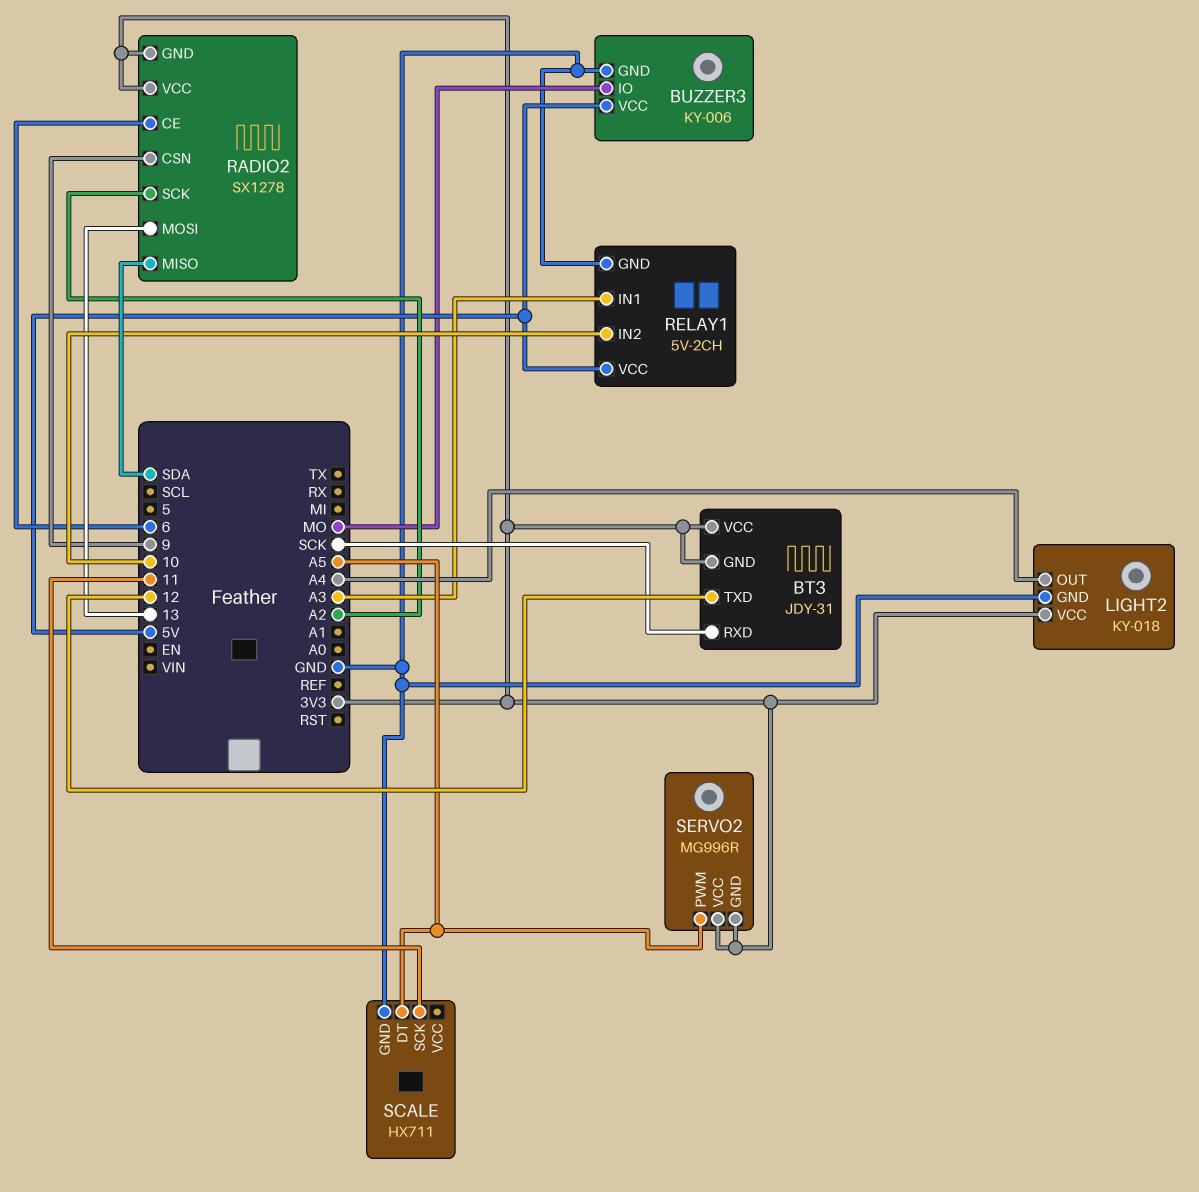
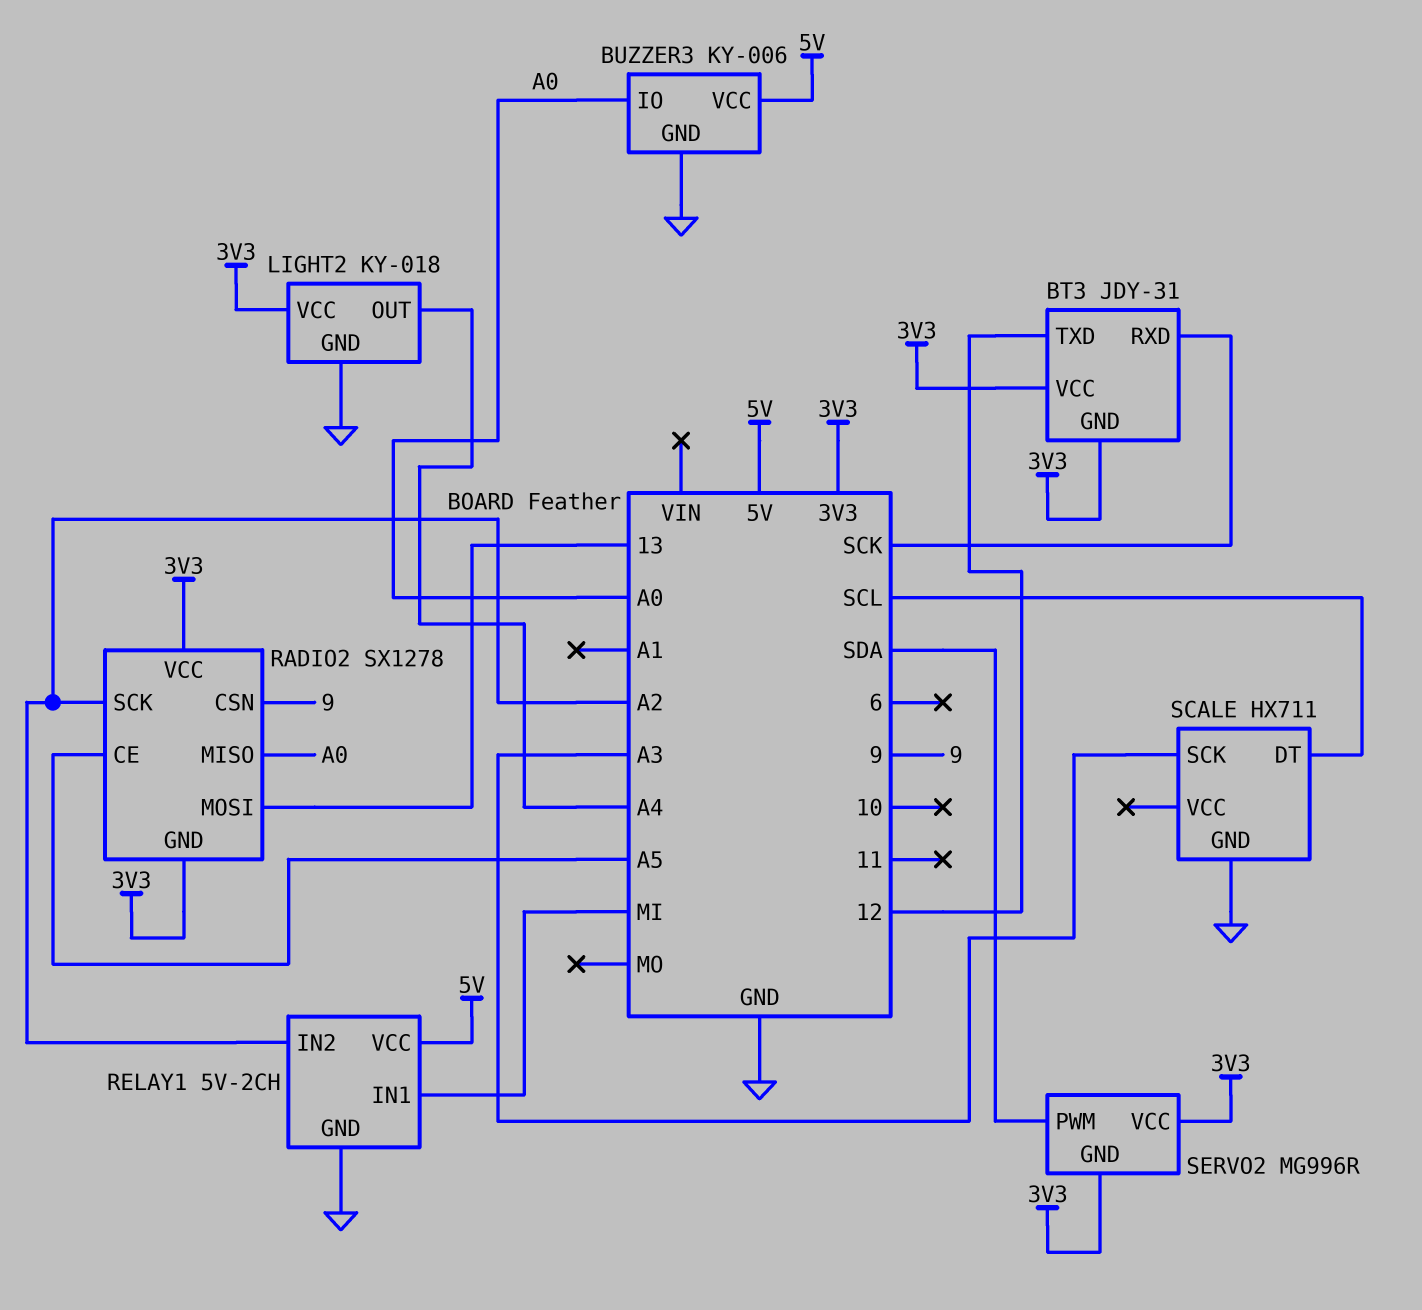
BUZZER3 pin IO: MO -> A0
RADIO2 pin CE: 6 -> A5
RADIO2 pin MISO: SDA -> A0
RELAY1 pin IN1: A3 -> MI
RELAY1 pin IN2: 10 -> A2
SCALE pin DT: A5 -> SCL
SCALE pin SCK: 11 -> A3
SERVO2 pin PWM: A5 -> SDA

